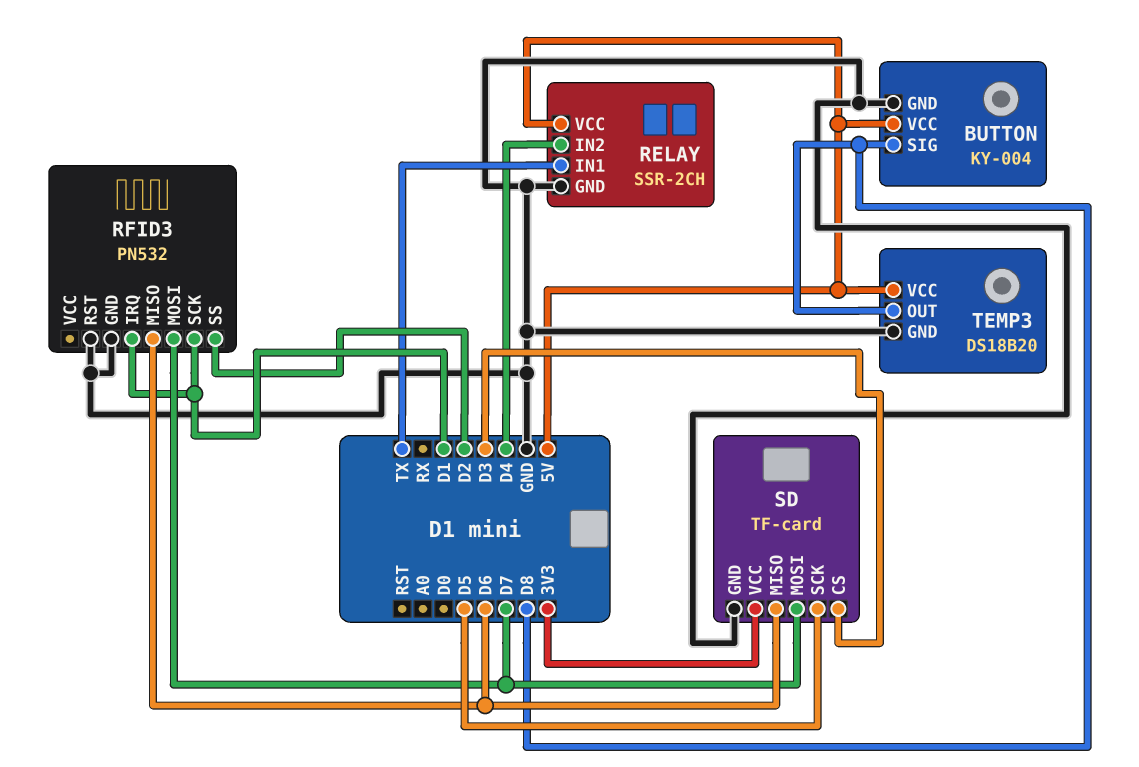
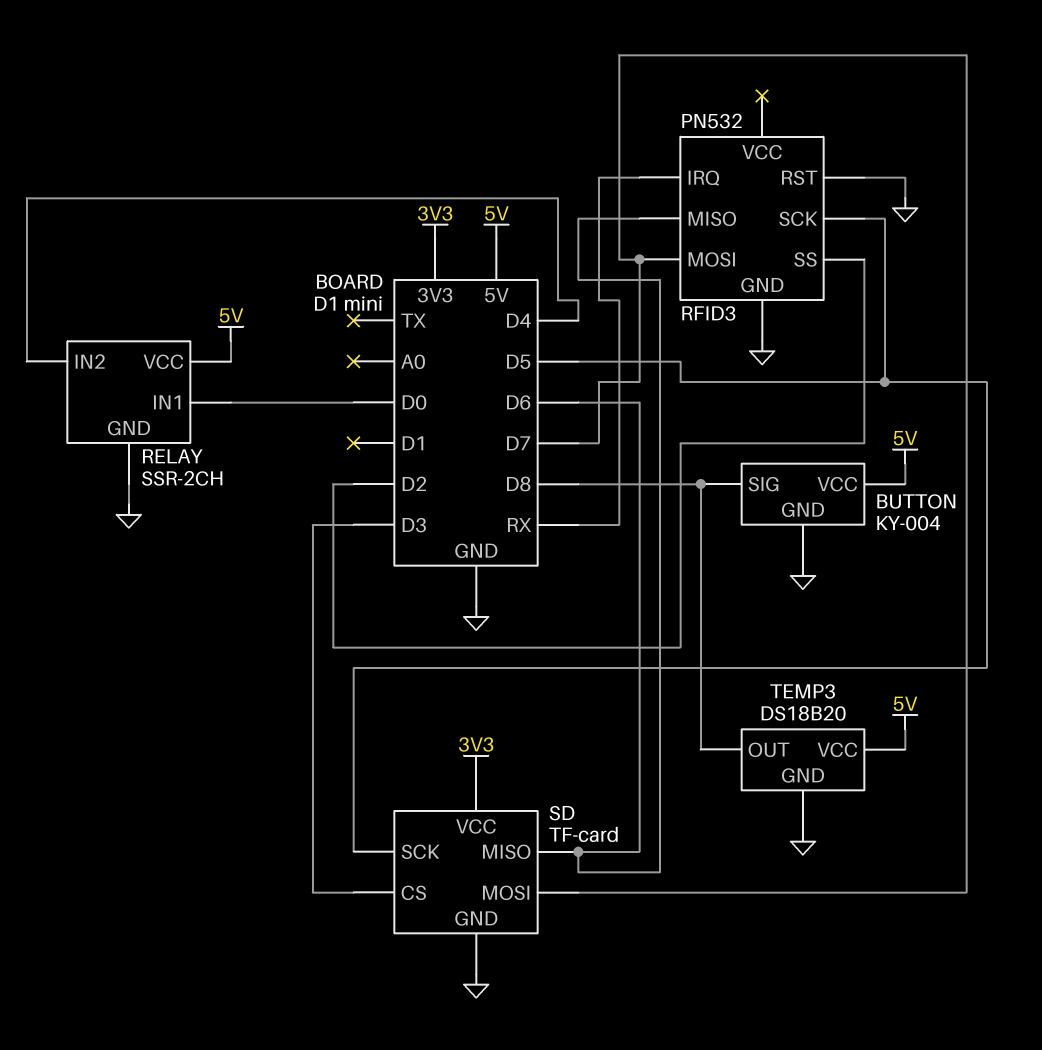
RELAY pin IN1: TX -> D0
RFID3 pin IRQ: D1 -> RX
RFID3 pin SCK: D1 -> D5

